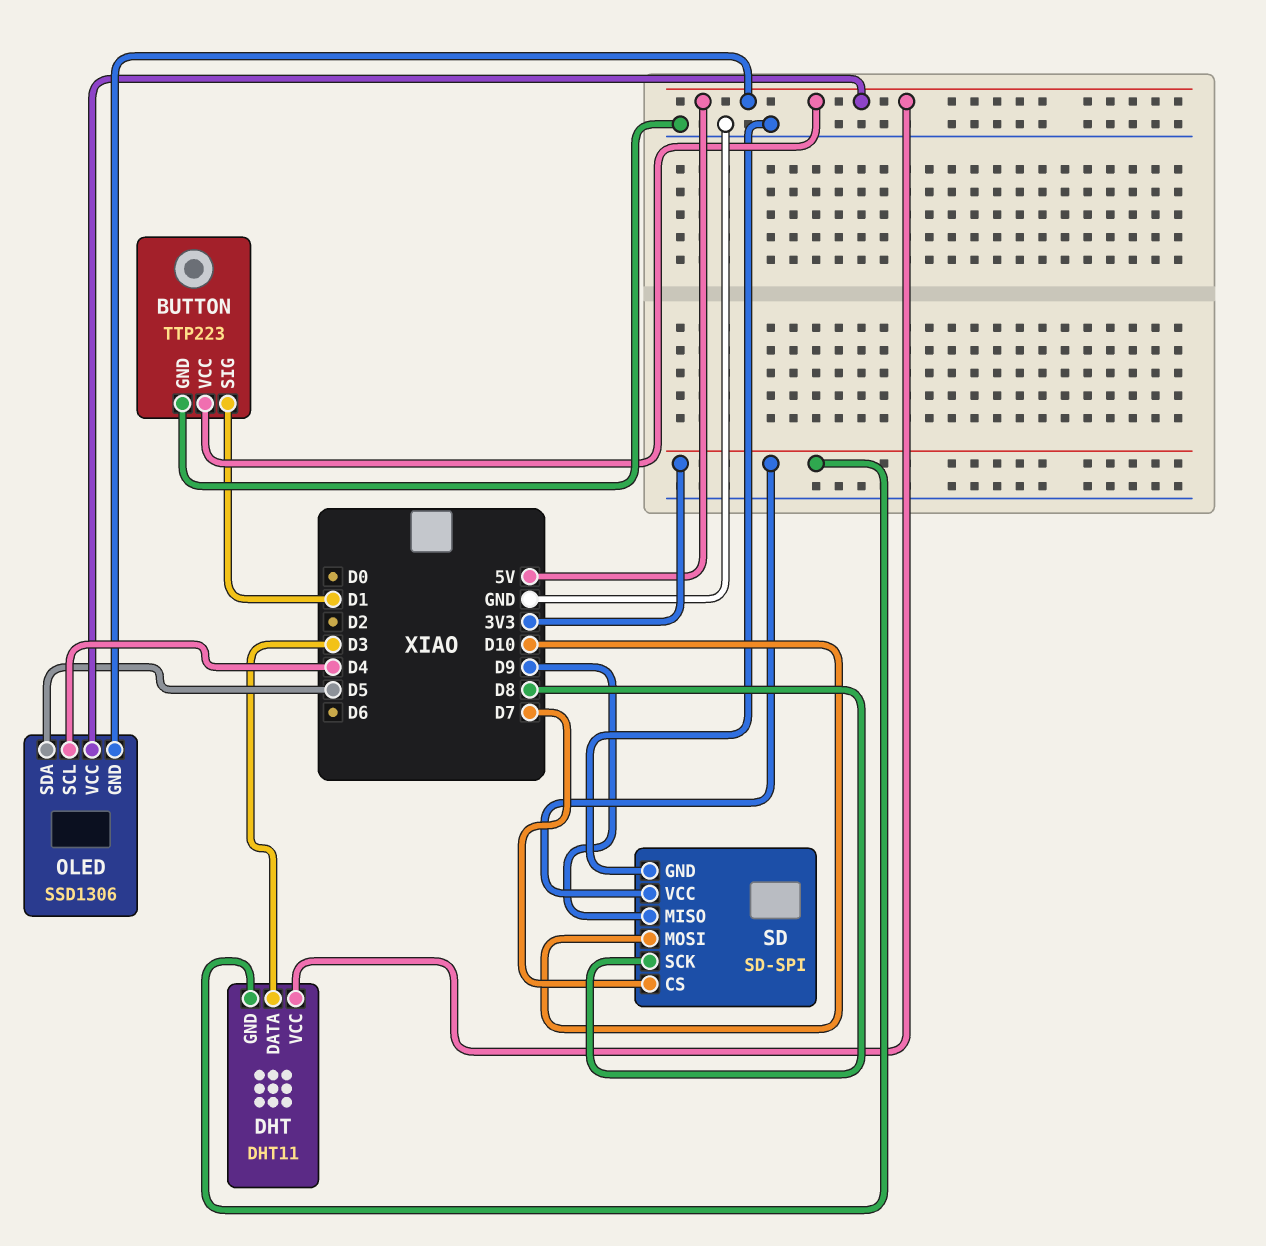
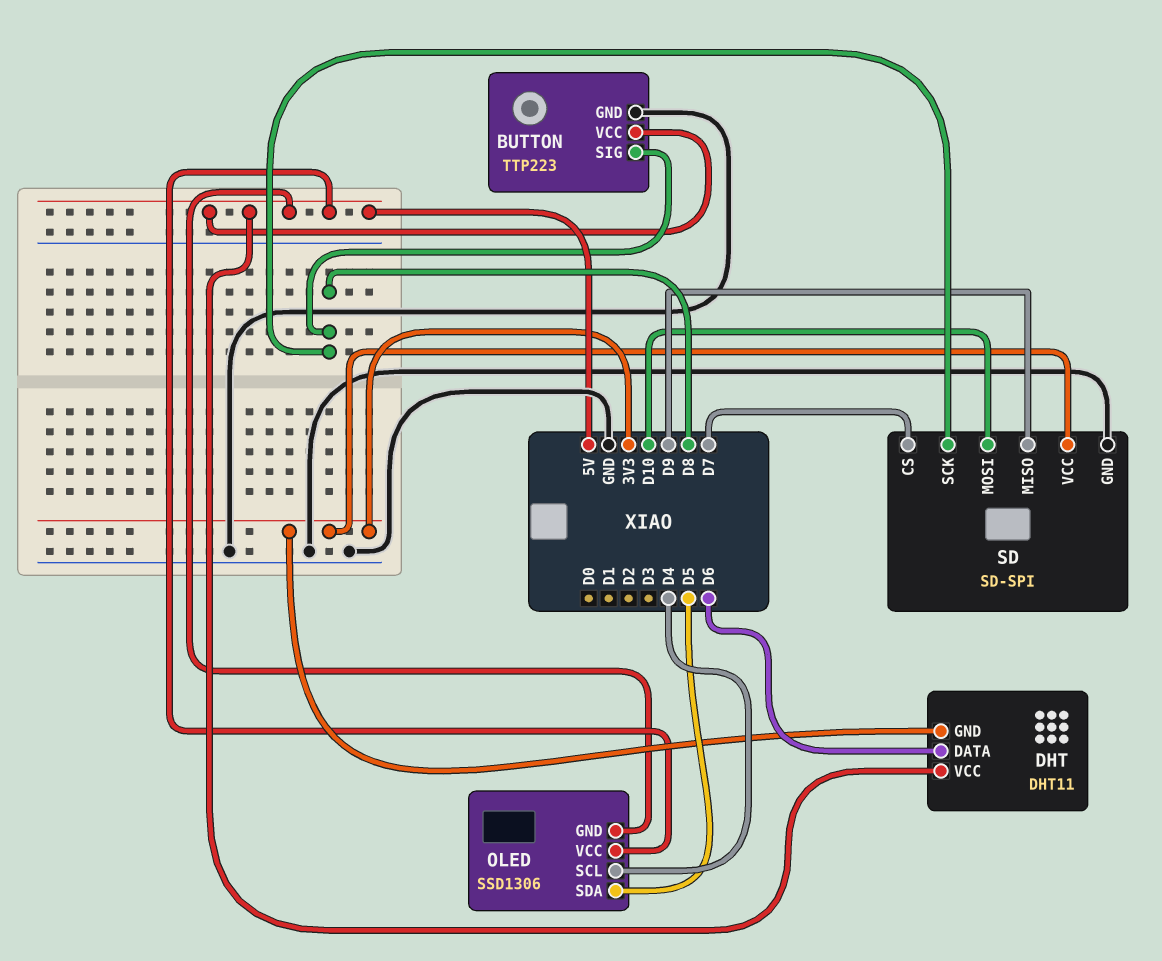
BUTTON pin SIG: D1 -> D8
DHT pin DATA: D3 -> D6

